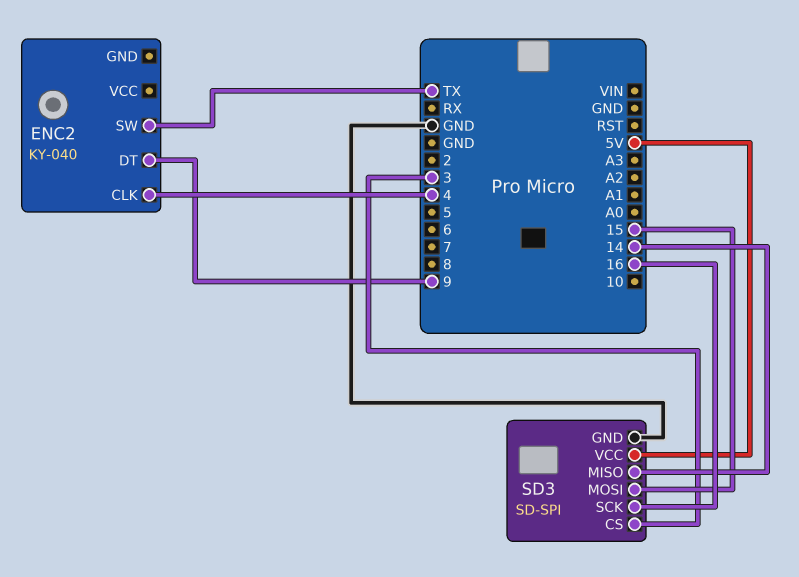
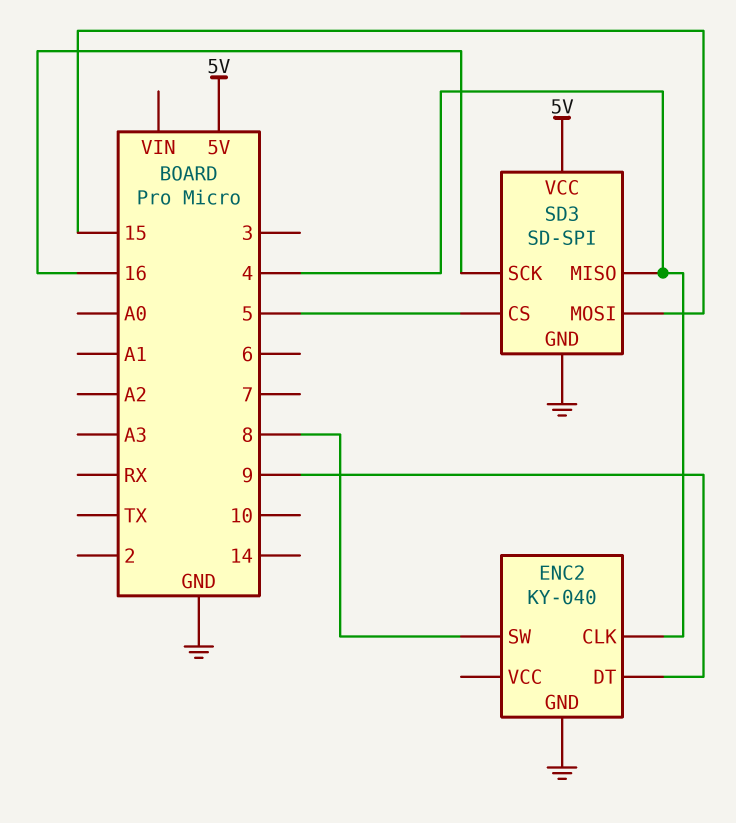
ENC2 pin GND: none -> GND
ENC2 pin SW: TX -> 8
SD3 pin CS: 3 -> 5
SD3 pin MISO: 14 -> 4

